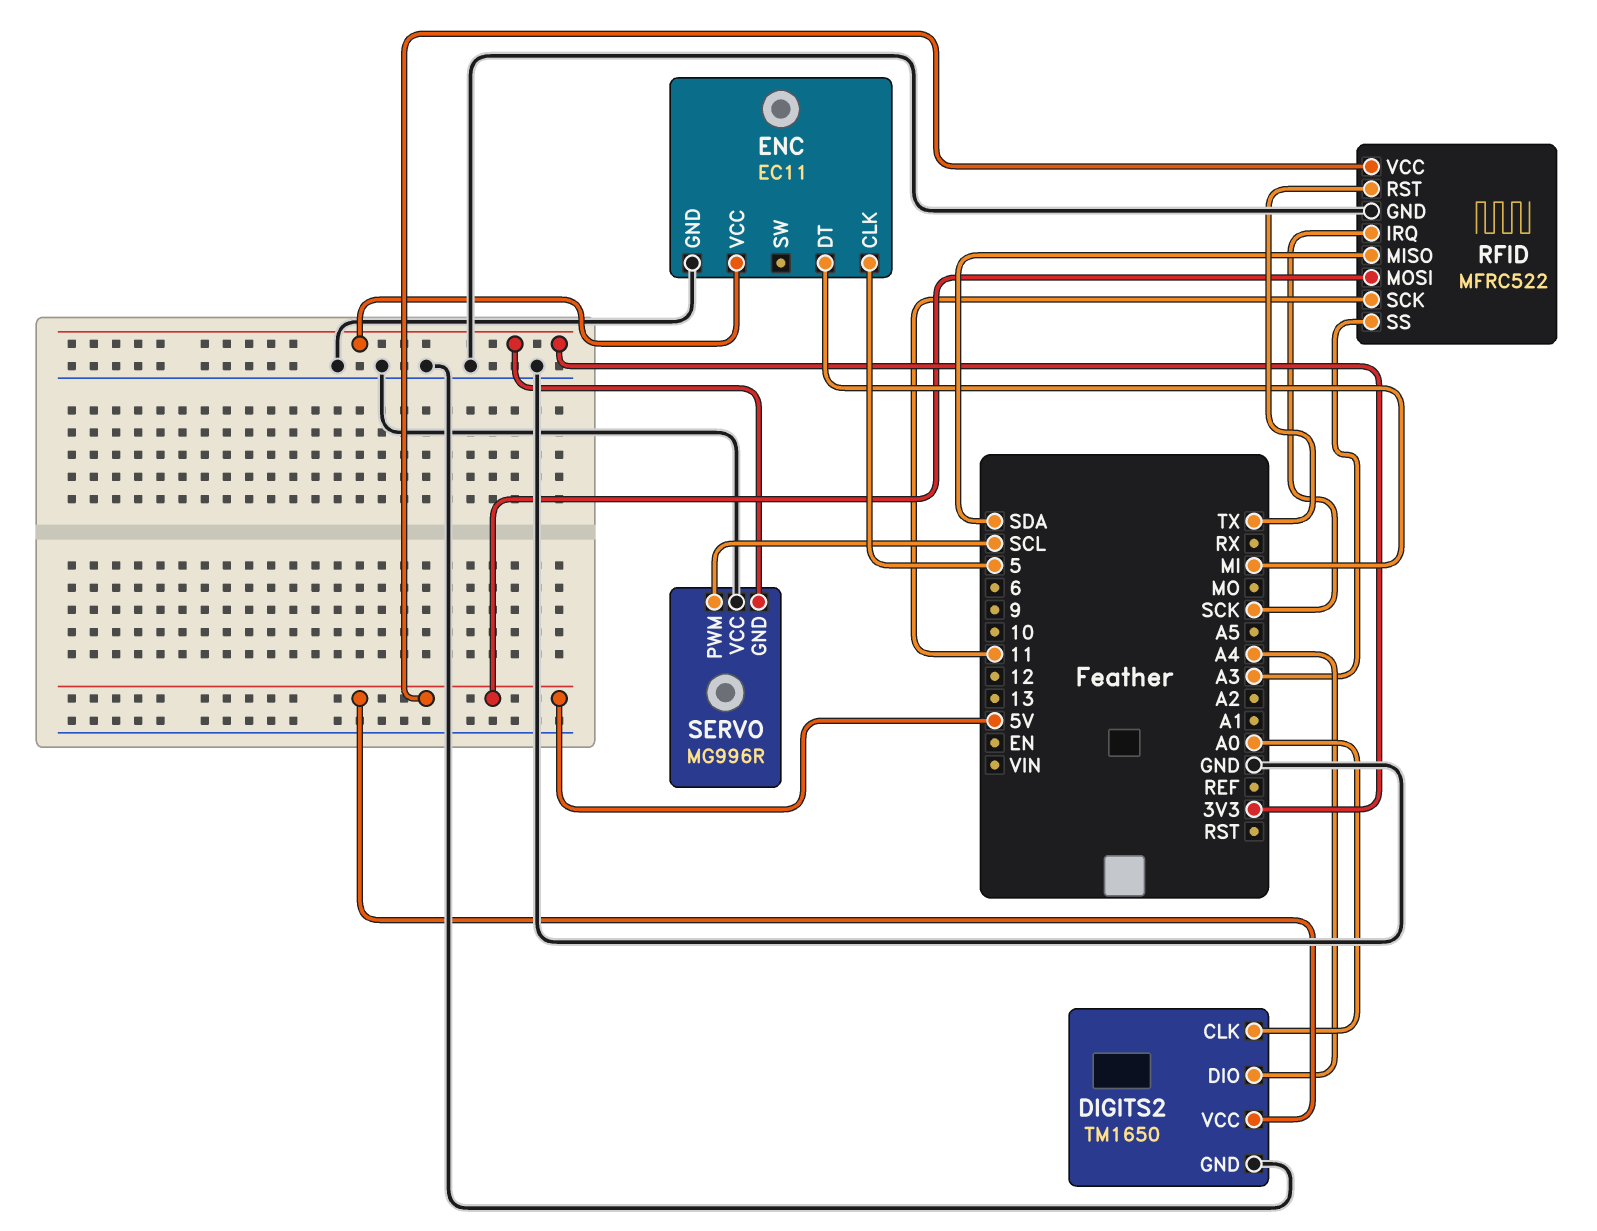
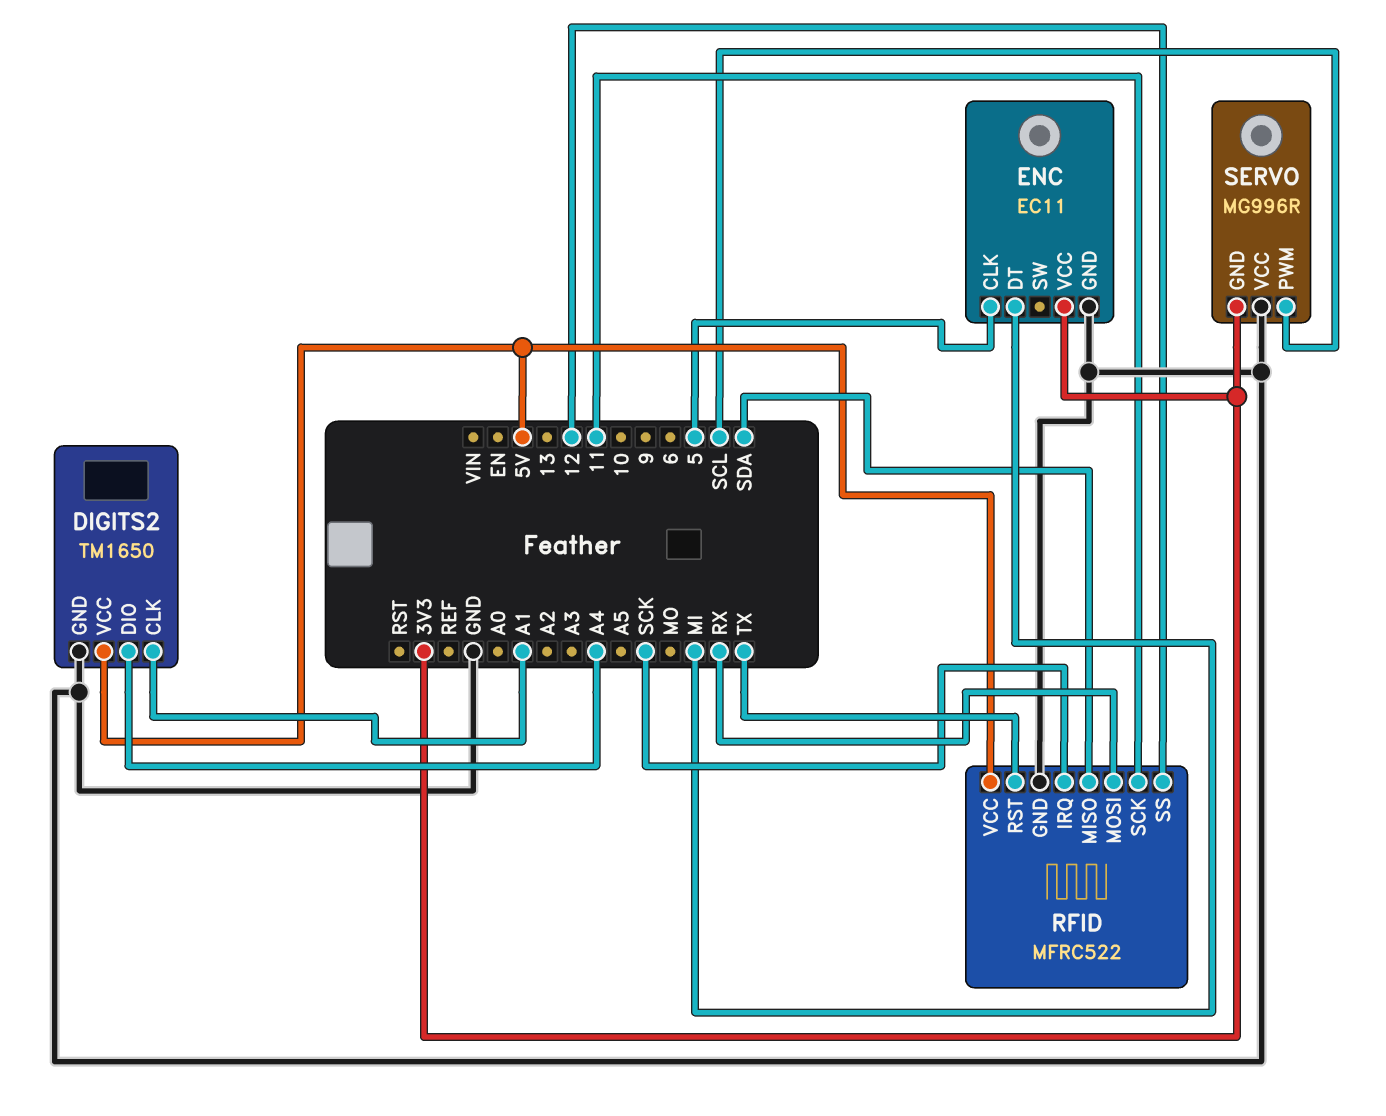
DIGITS2 pin CLK: A0 -> A1
RFID pin MOSI: 5V -> RX
RFID pin SS: A3 -> 12

